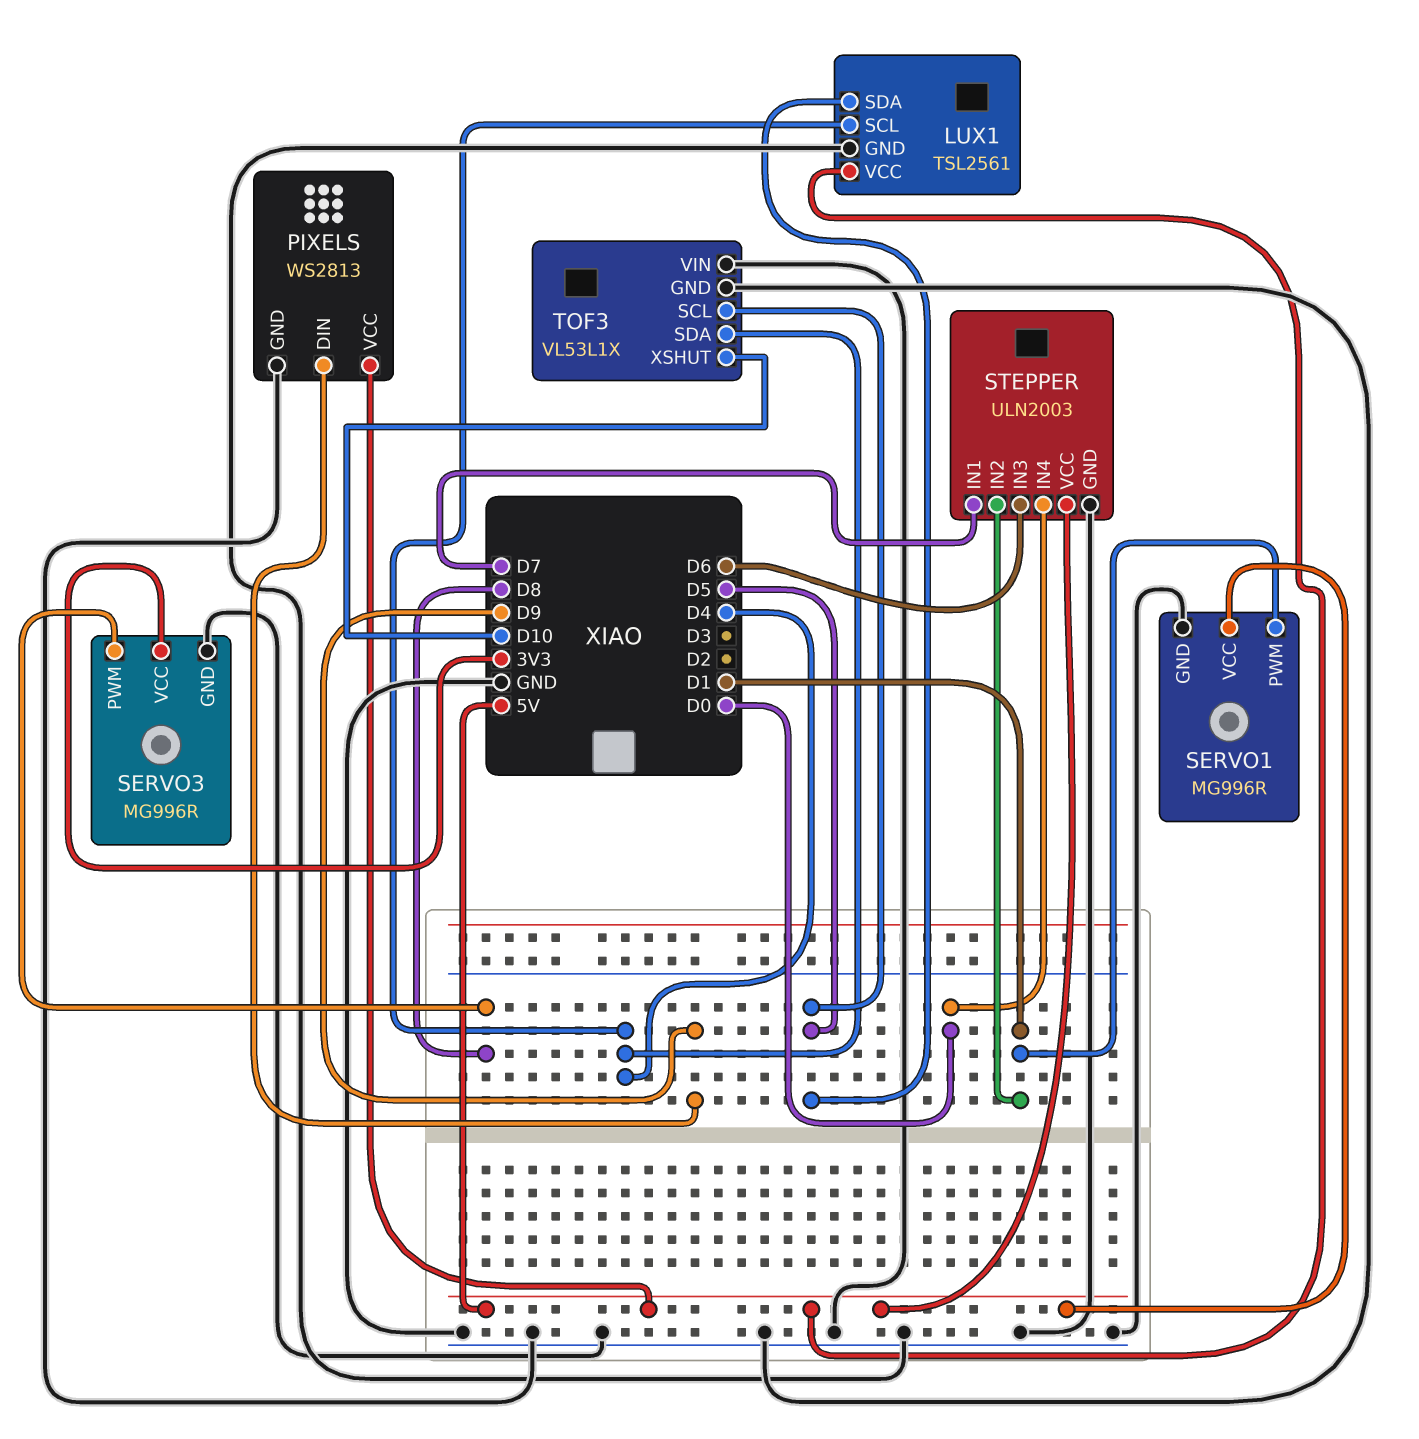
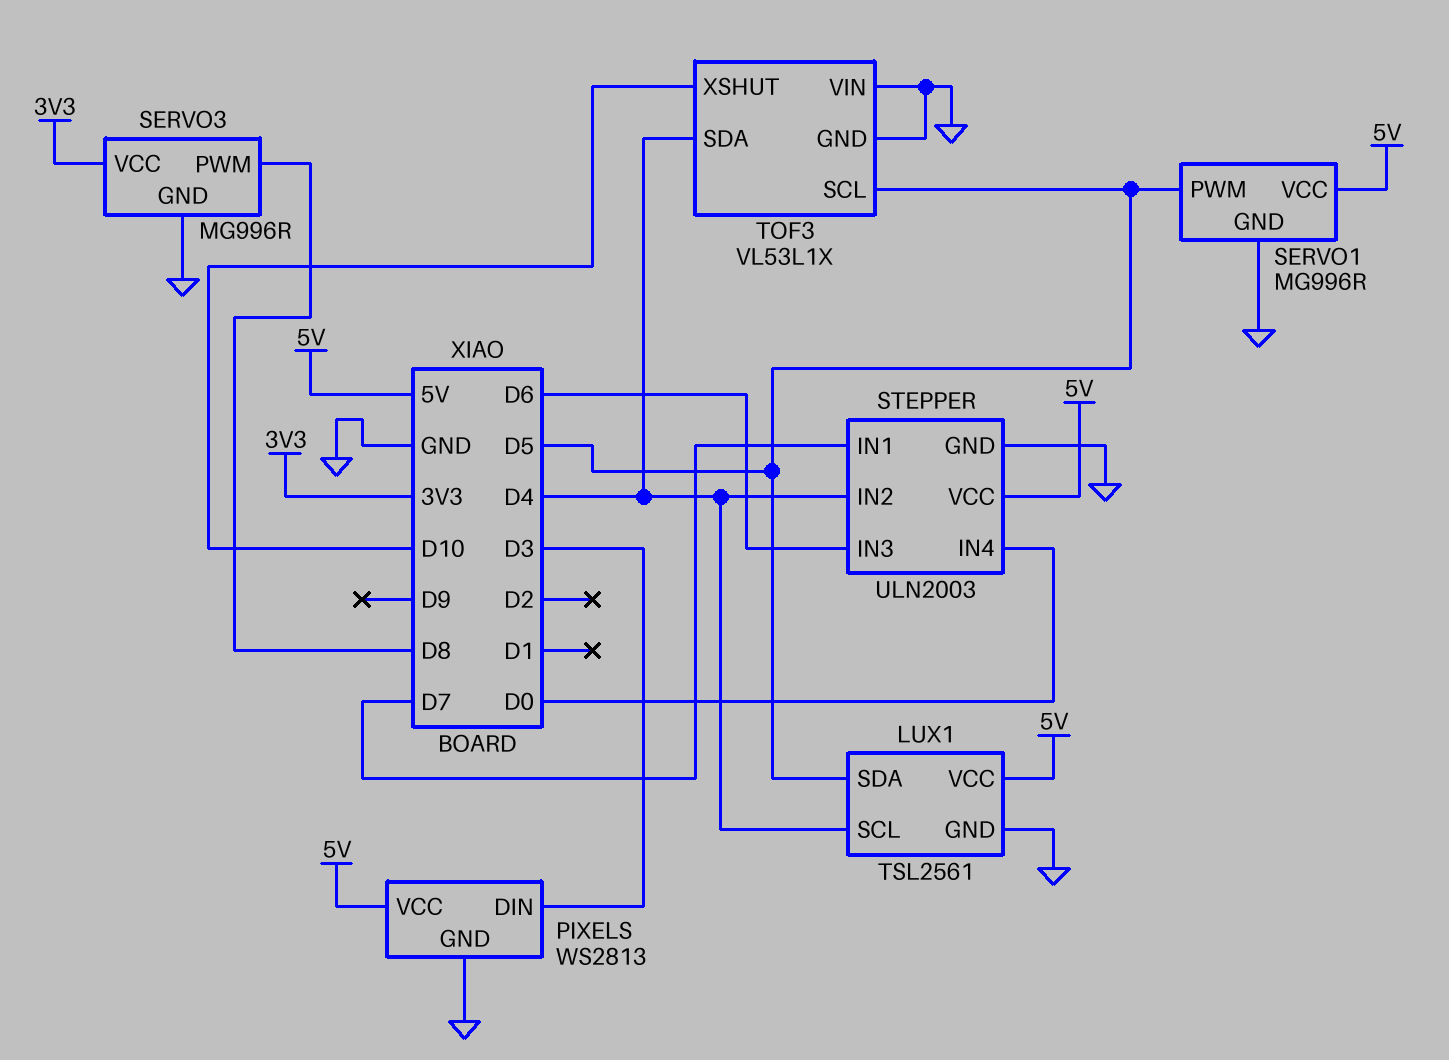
PIXELS pin DIN: D9 -> D3
SERVO1 pin PWM: D1 -> D5
STEPPER pin IN2: D1 -> D4

